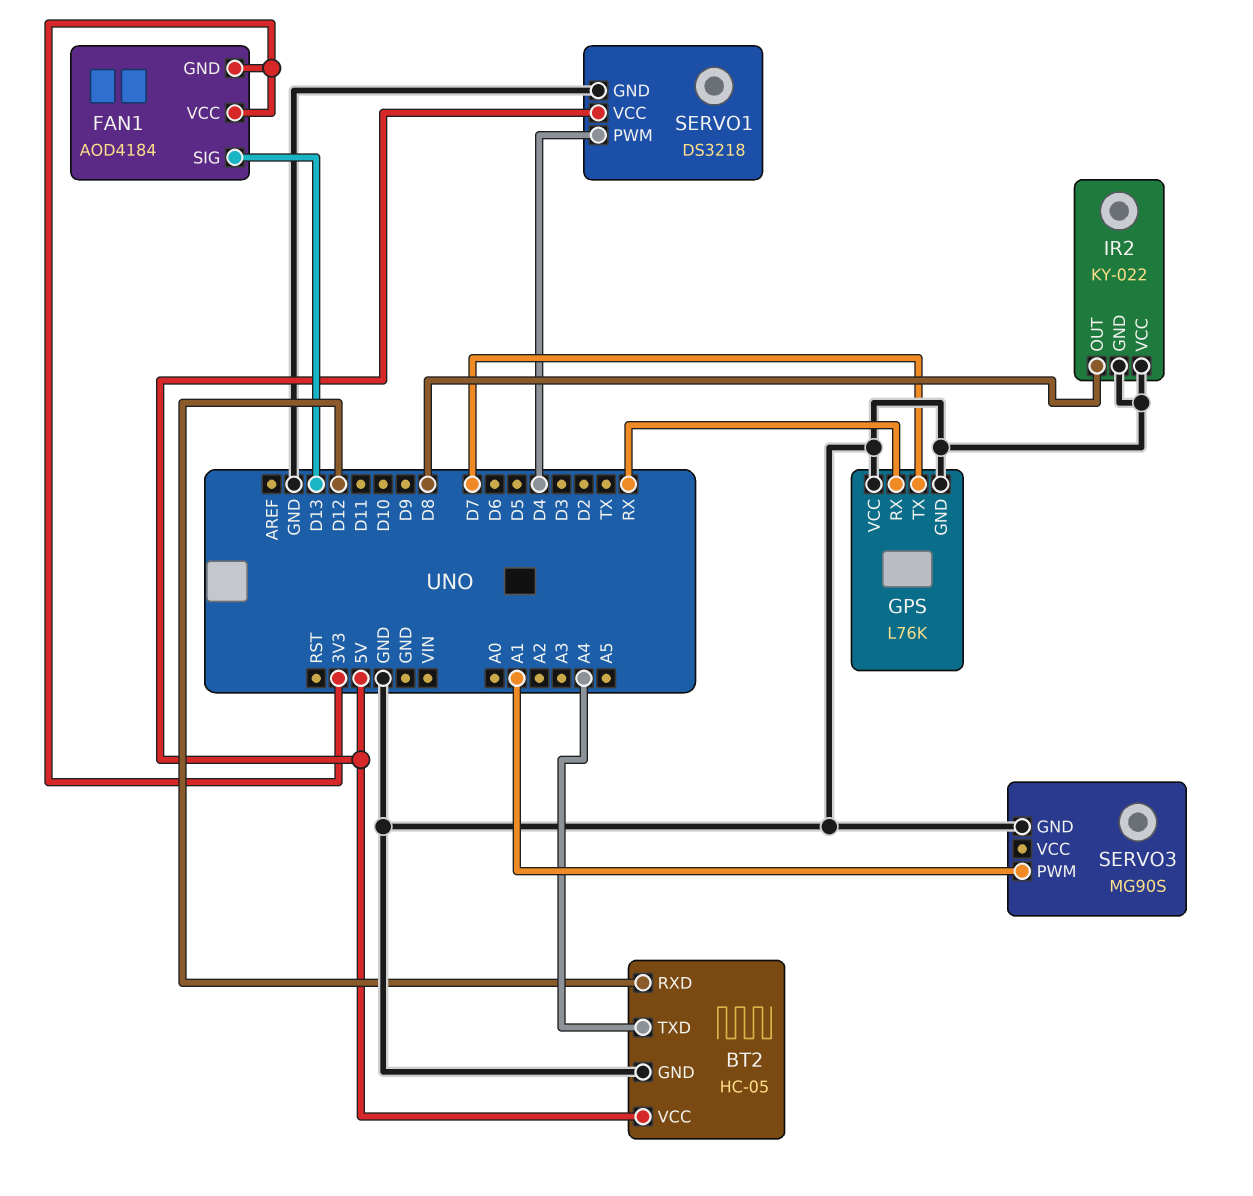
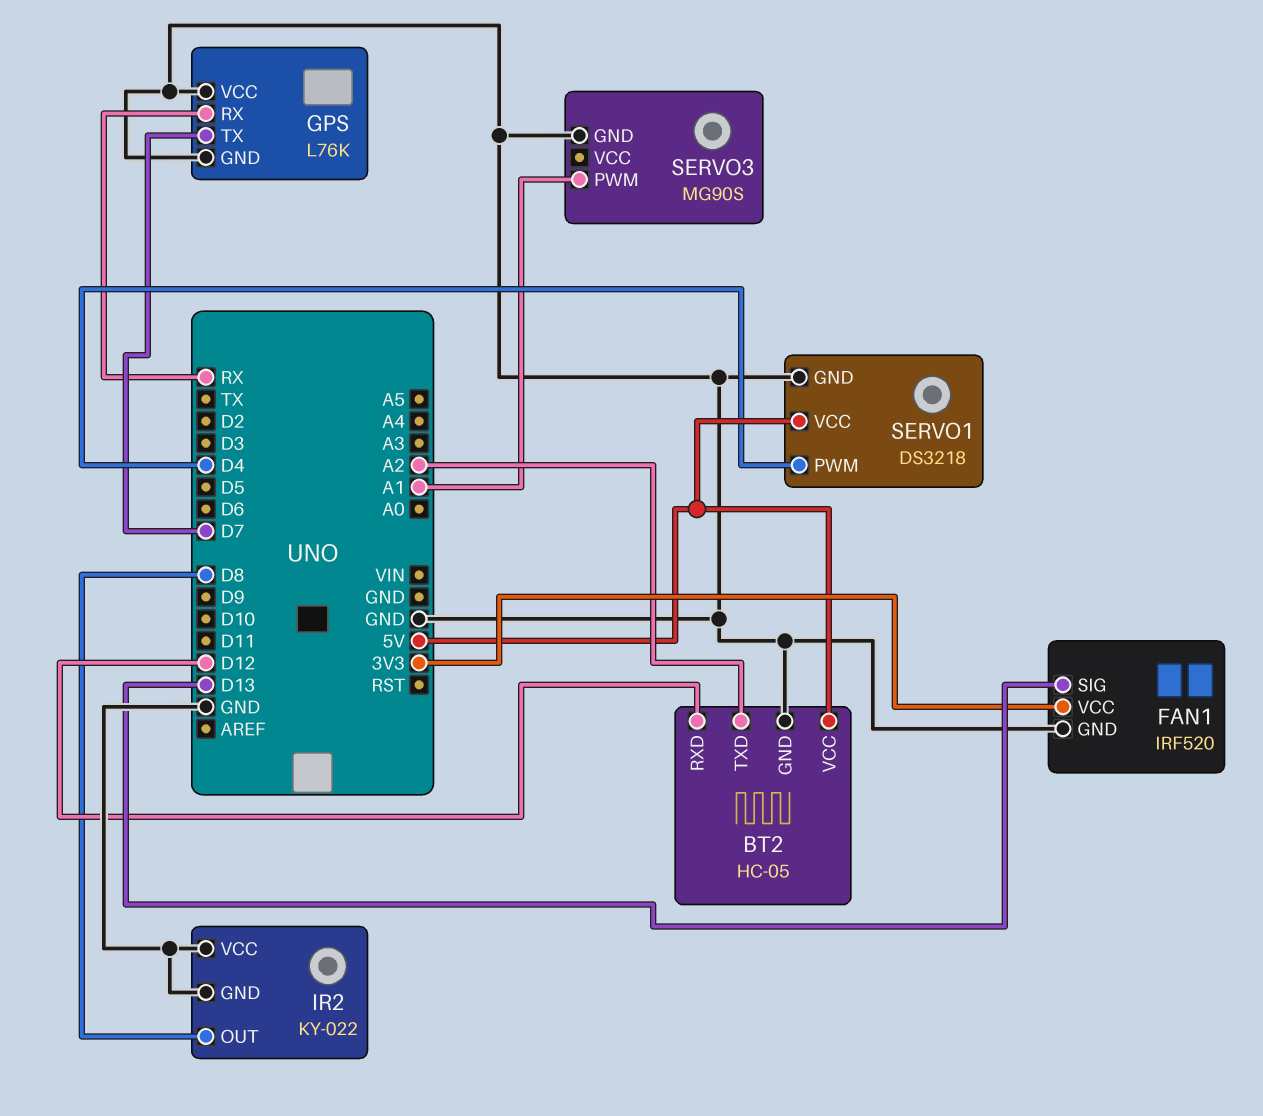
BT2 pin TXD: A4 -> A2
FAN1: AOD4184 -> IRF520
FAN1 pin GND: 3V3 -> GND

